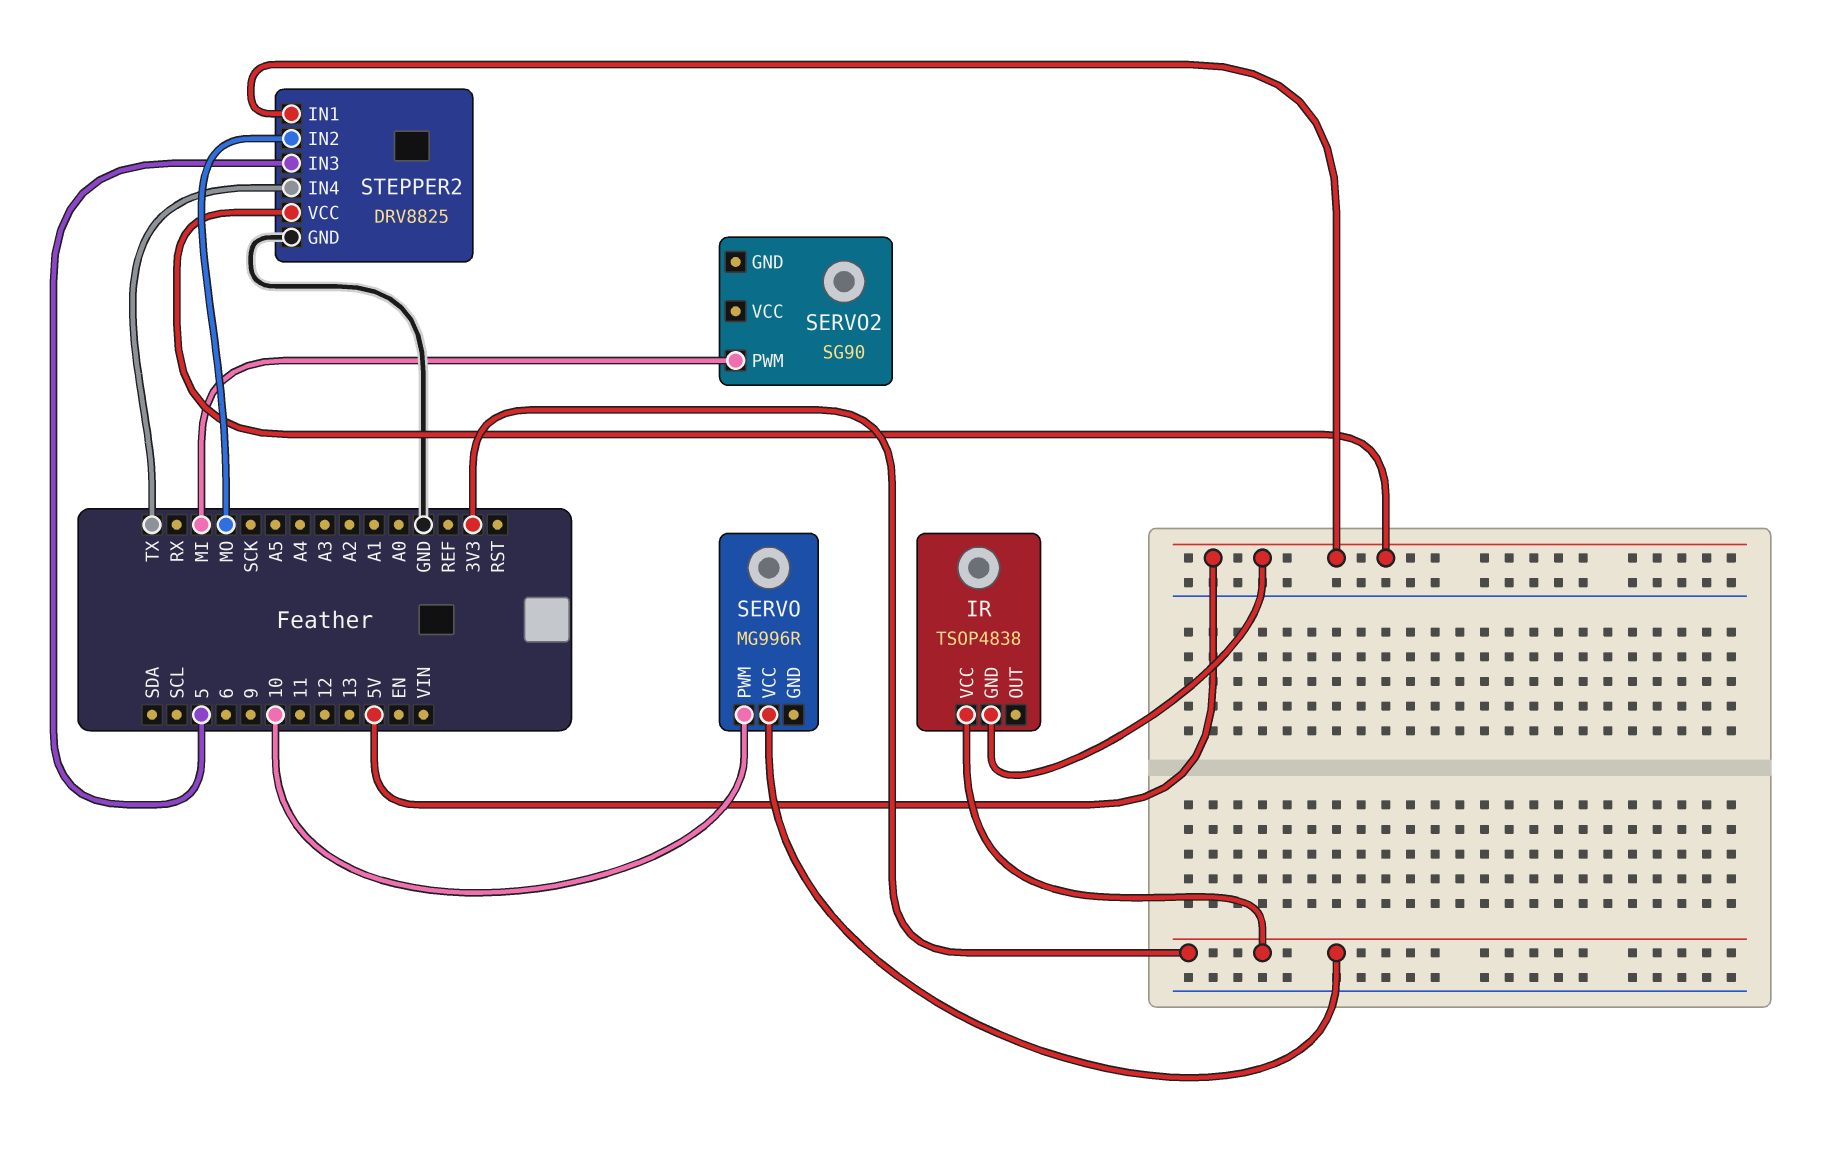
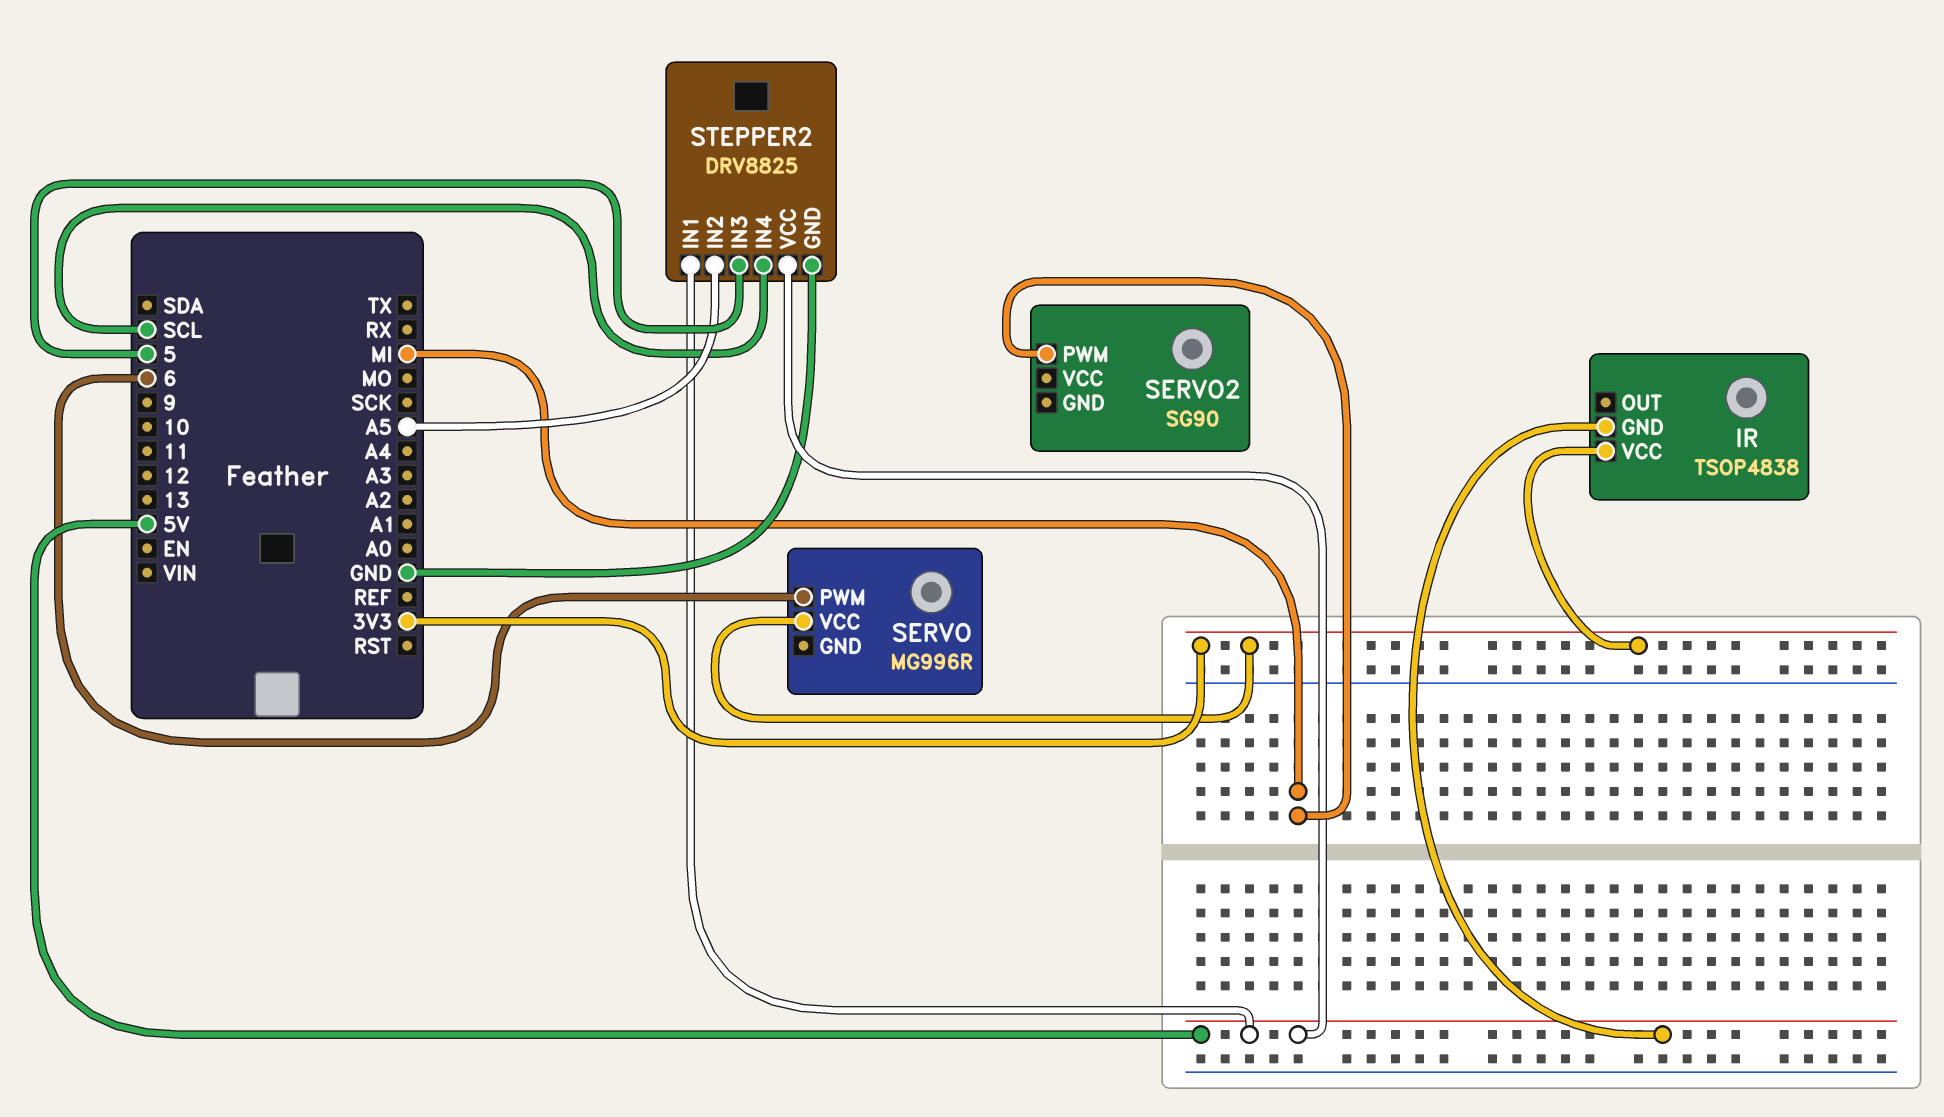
SERVO pin PWM: 10 -> 6
STEPPER2 pin IN2: MO -> A5
STEPPER2 pin IN4: TX -> SCL

